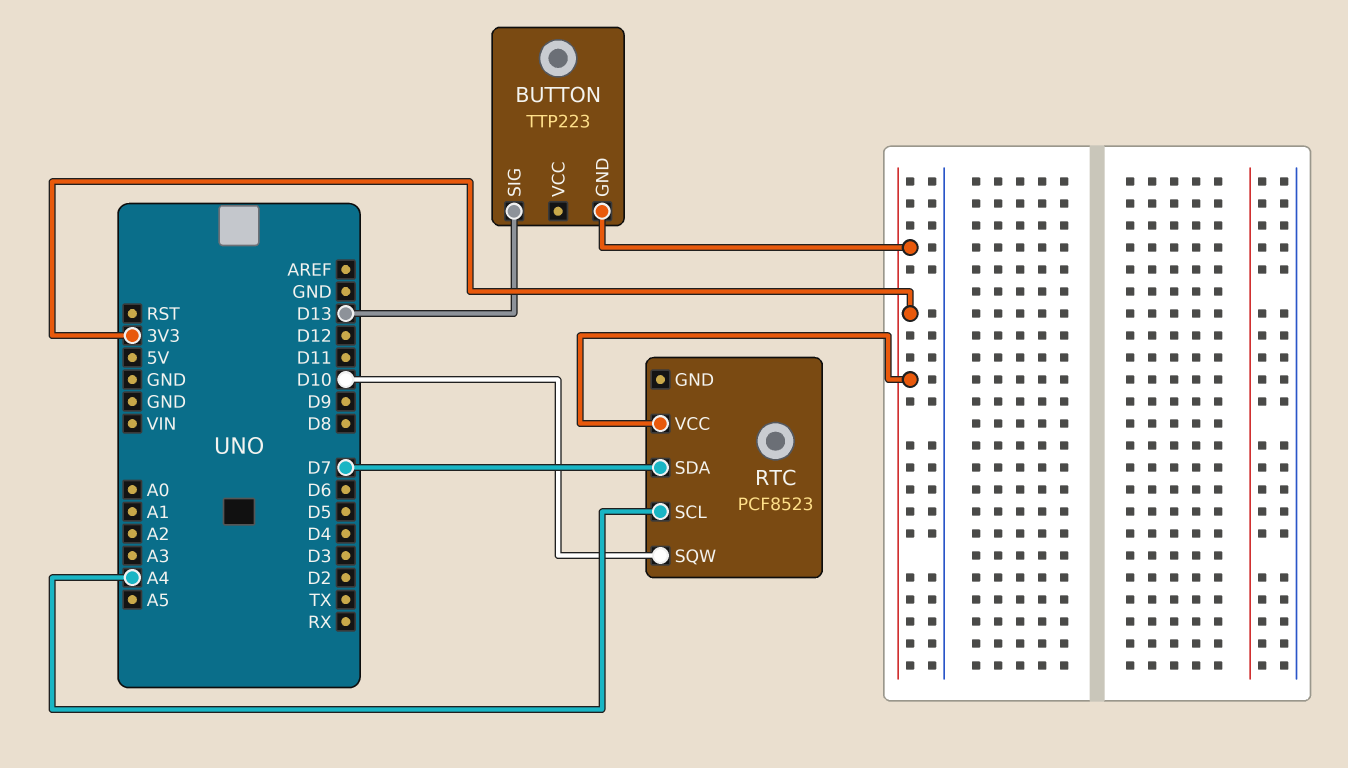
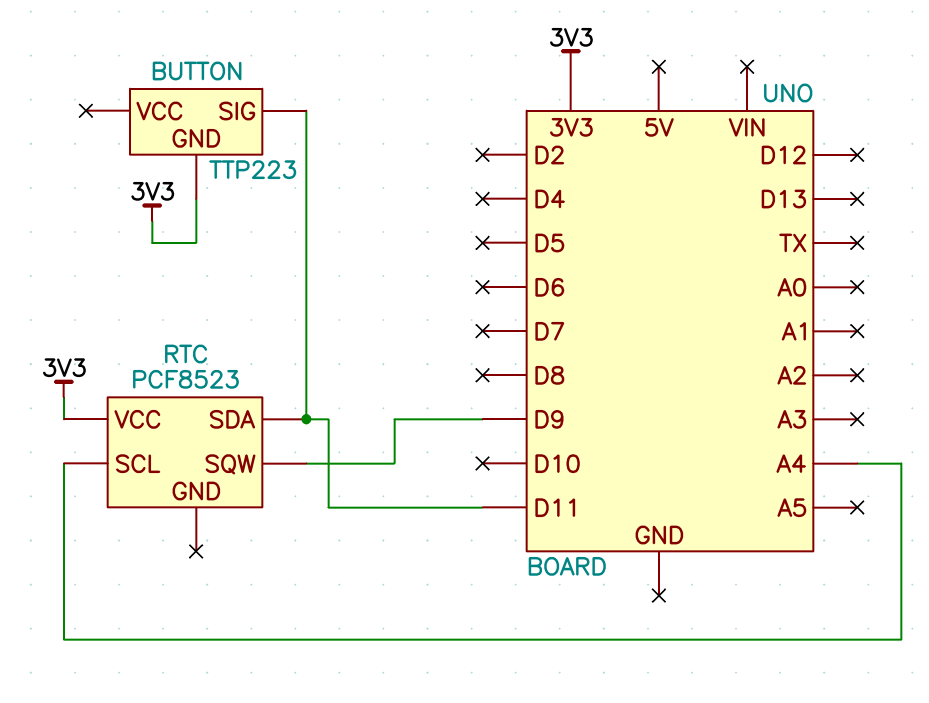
BUTTON pin SIG: D13 -> D11
RTC pin SDA: D7 -> D11
RTC pin SQW: D10 -> D9

